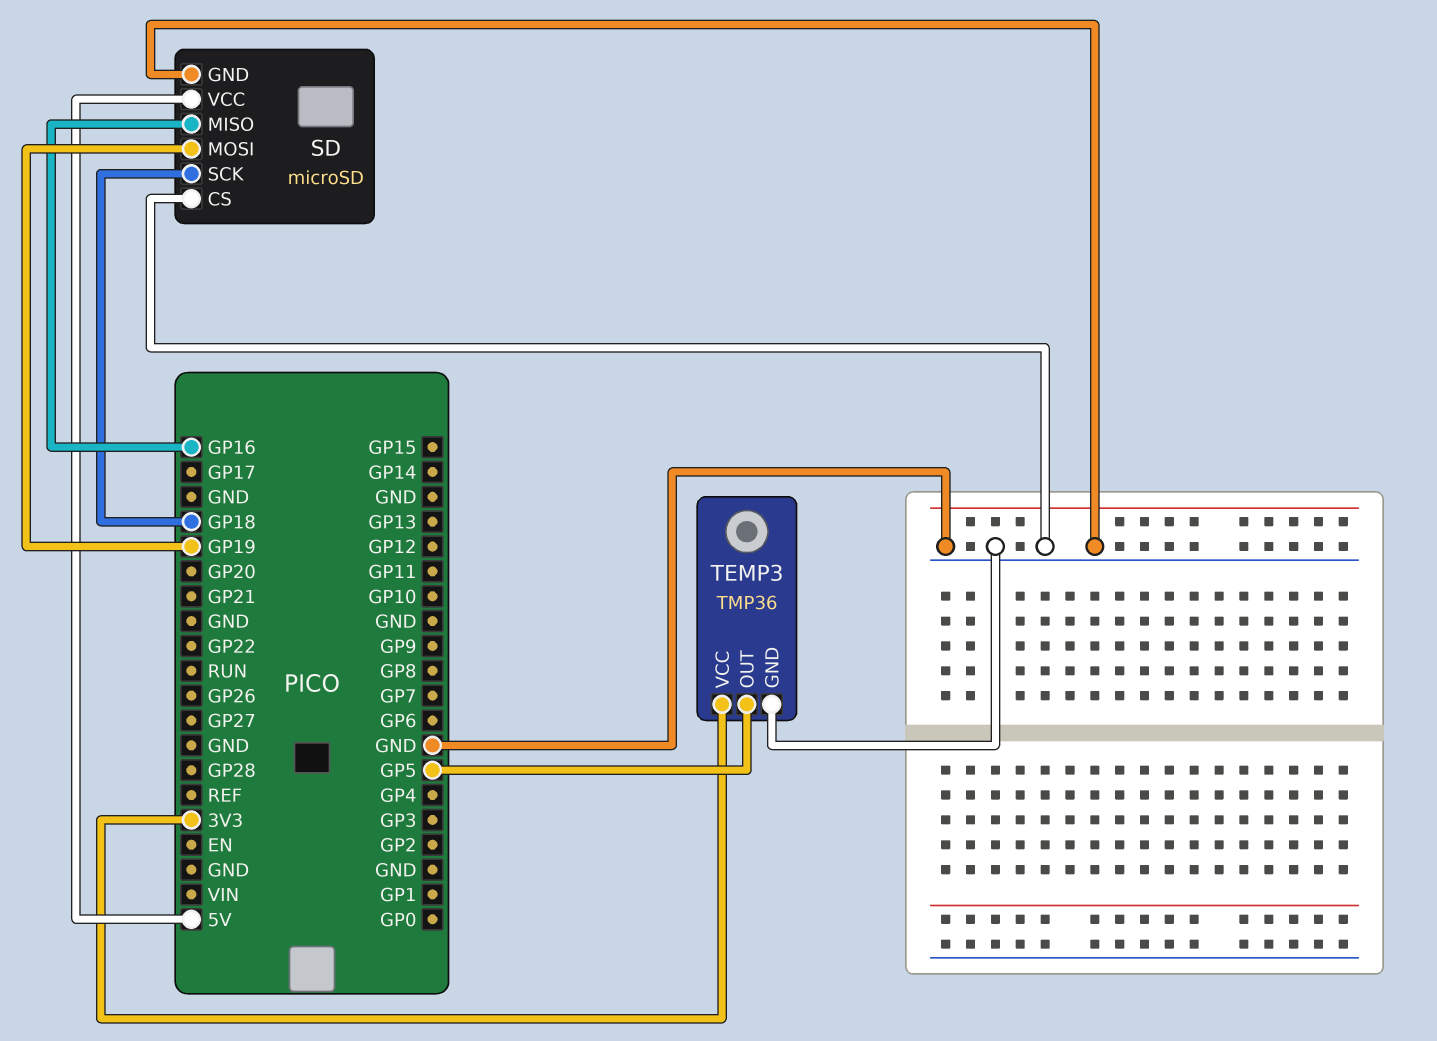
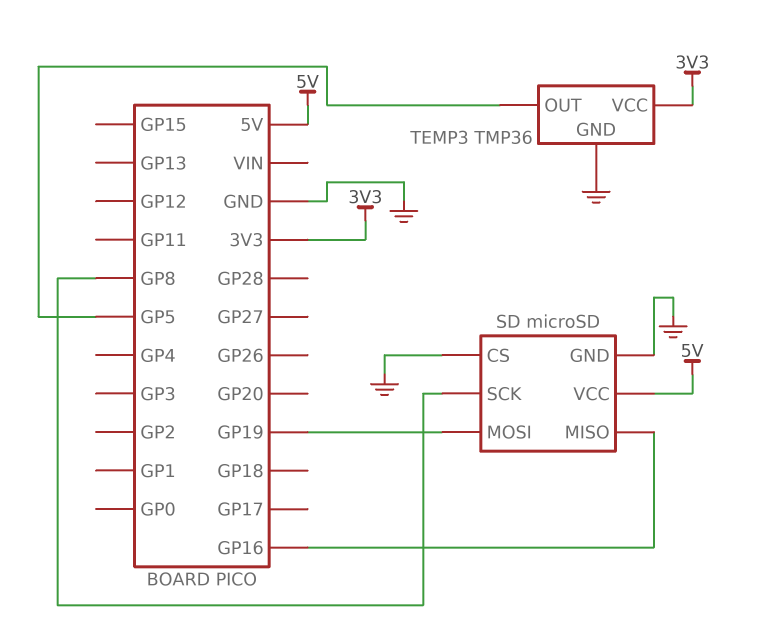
SD pin SCK: GP18 -> GP8

